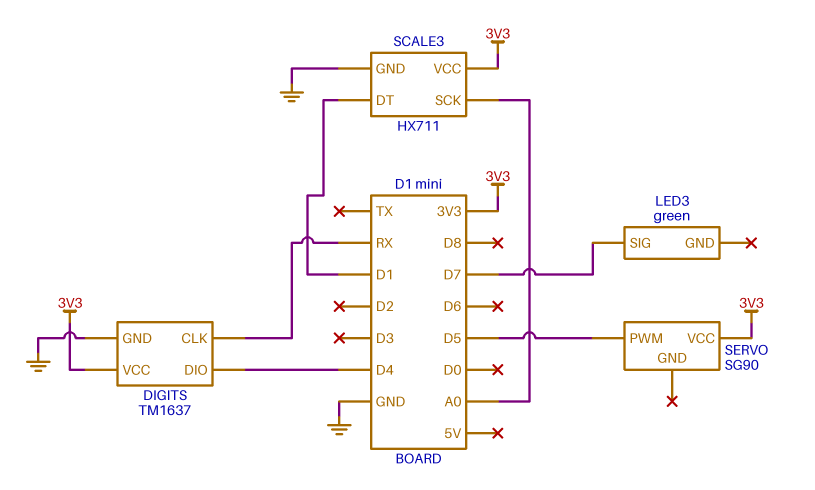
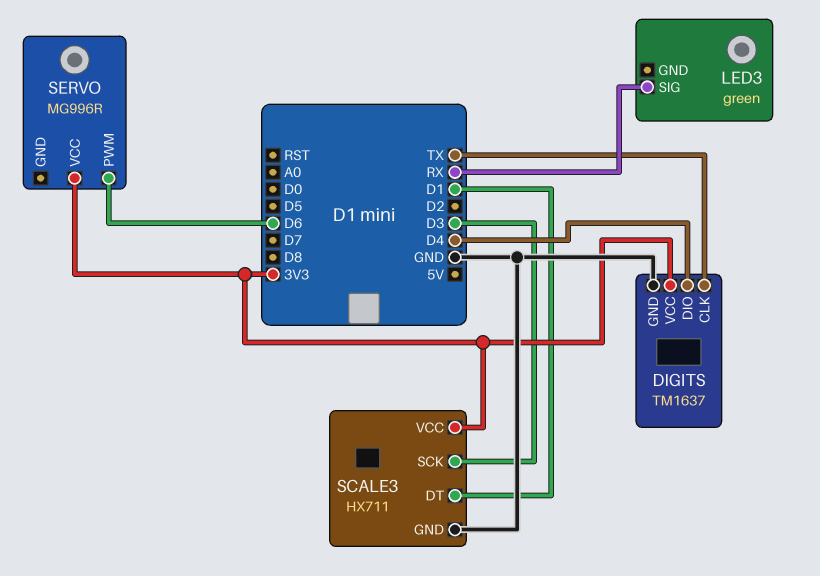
DIGITS pin CLK: RX -> TX
LED3 pin SIG: D7 -> RX
SCALE3 pin SCK: A0 -> D3
SERVO: SG90 -> MG996R
SERVO pin PWM: D5 -> D6

